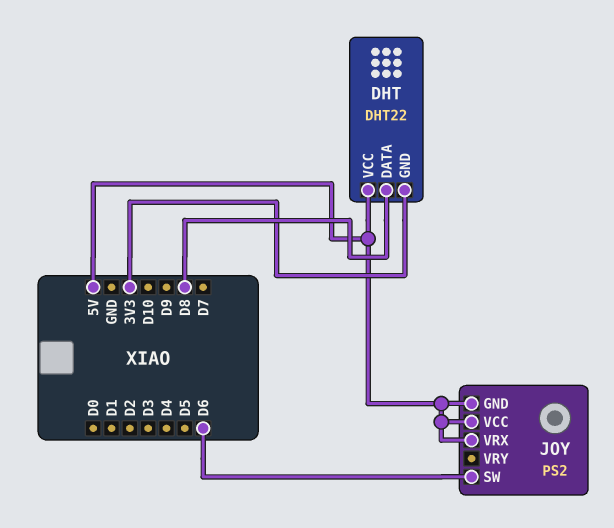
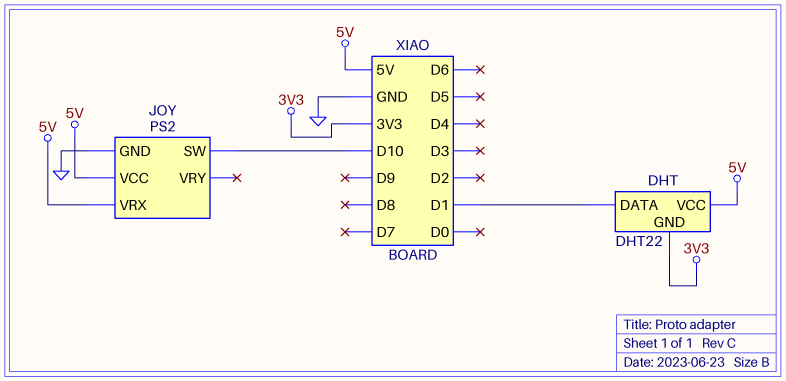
DHT pin DATA: D8 -> D1
JOY pin GND: 5V -> GND
JOY pin SW: D6 -> D10

